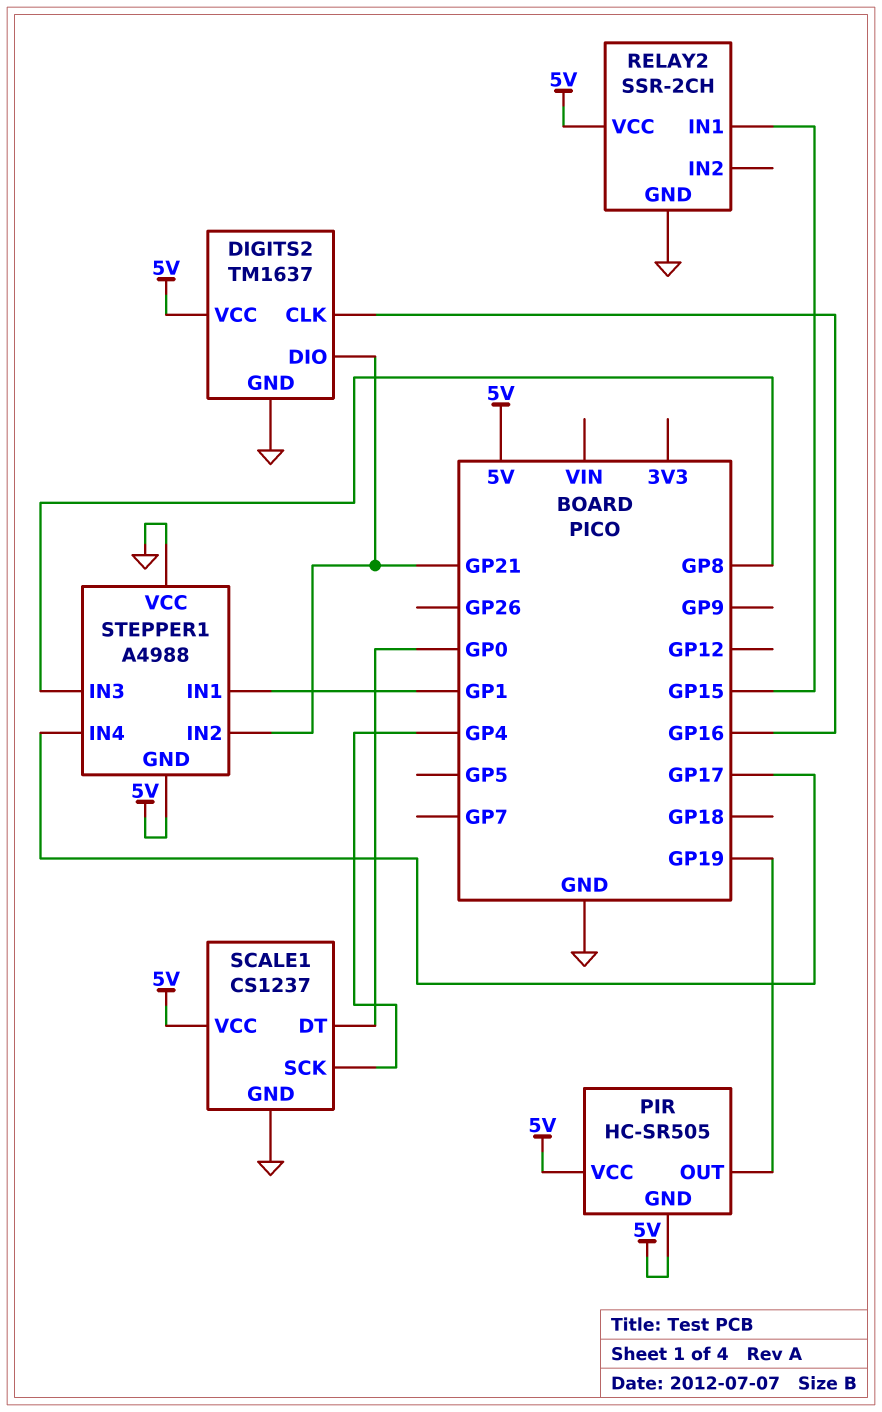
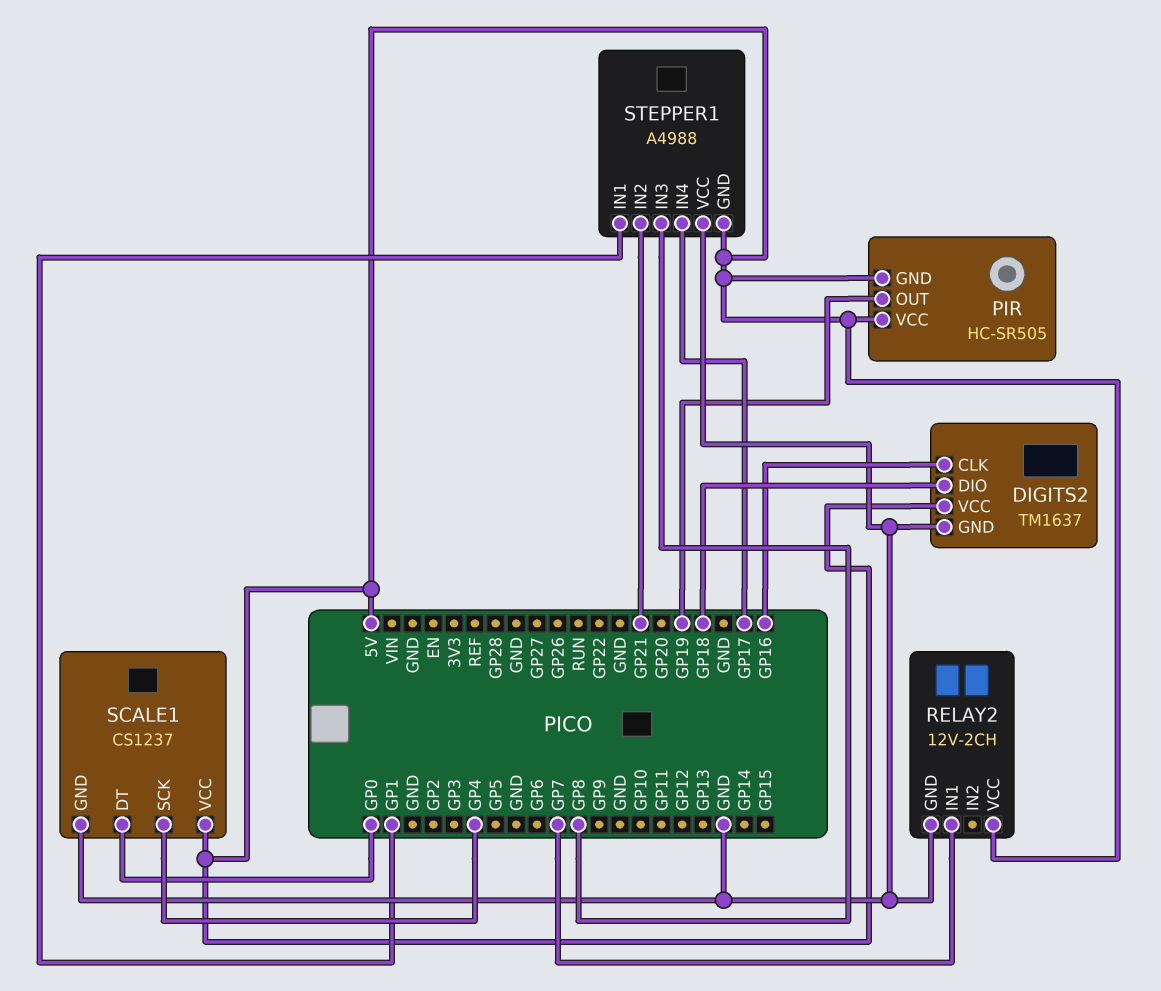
DIGITS2 pin DIO: GP21 -> GP18
RELAY2: SSR-2CH -> 12V-2CH
RELAY2 pin IN1: GP15 -> GP7

